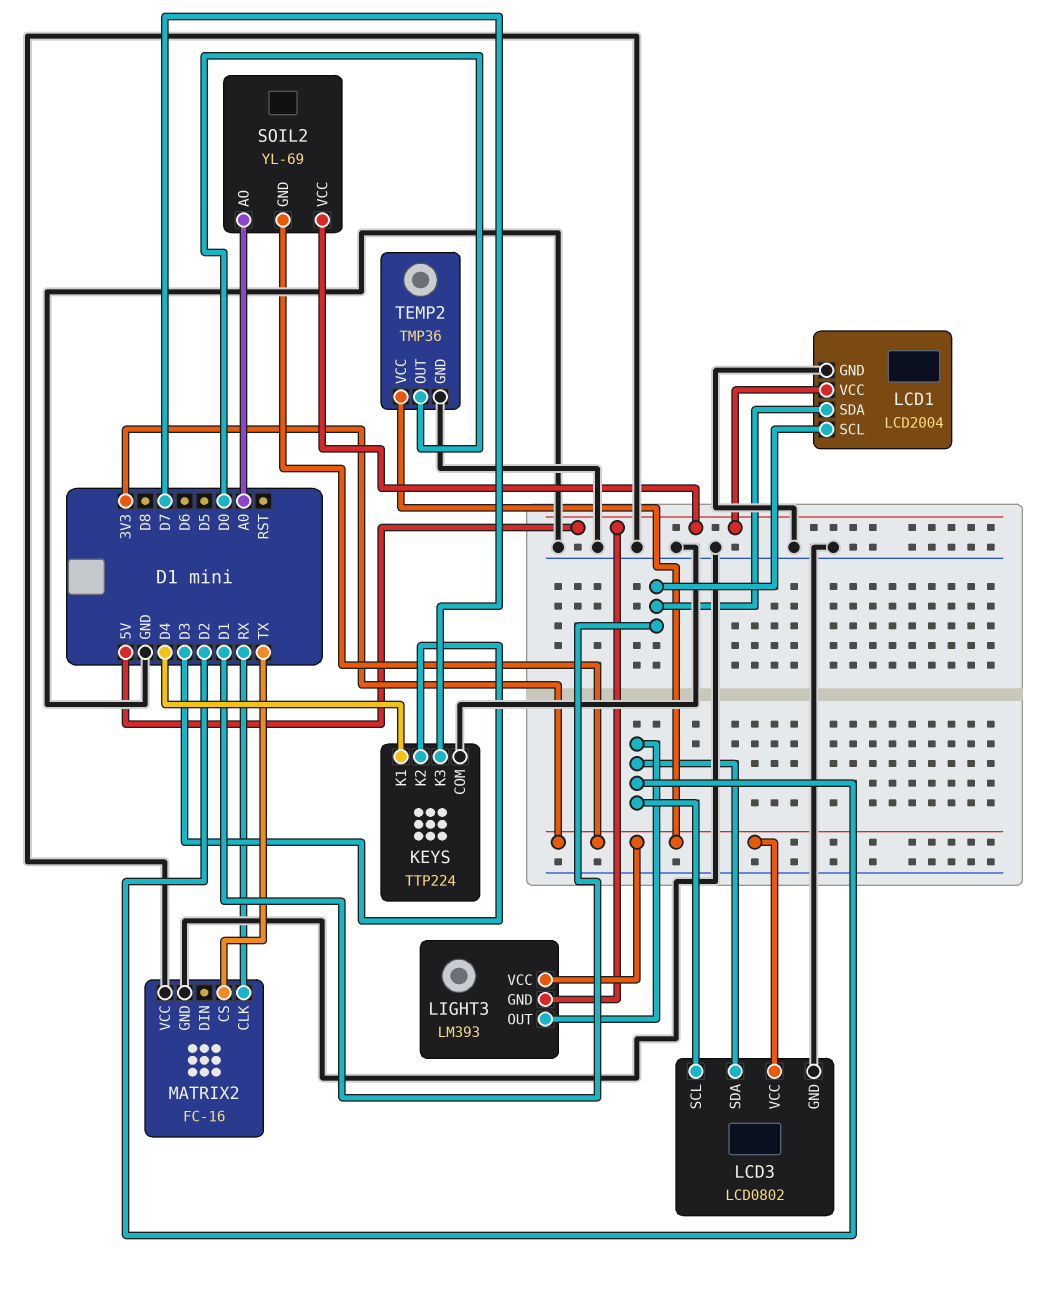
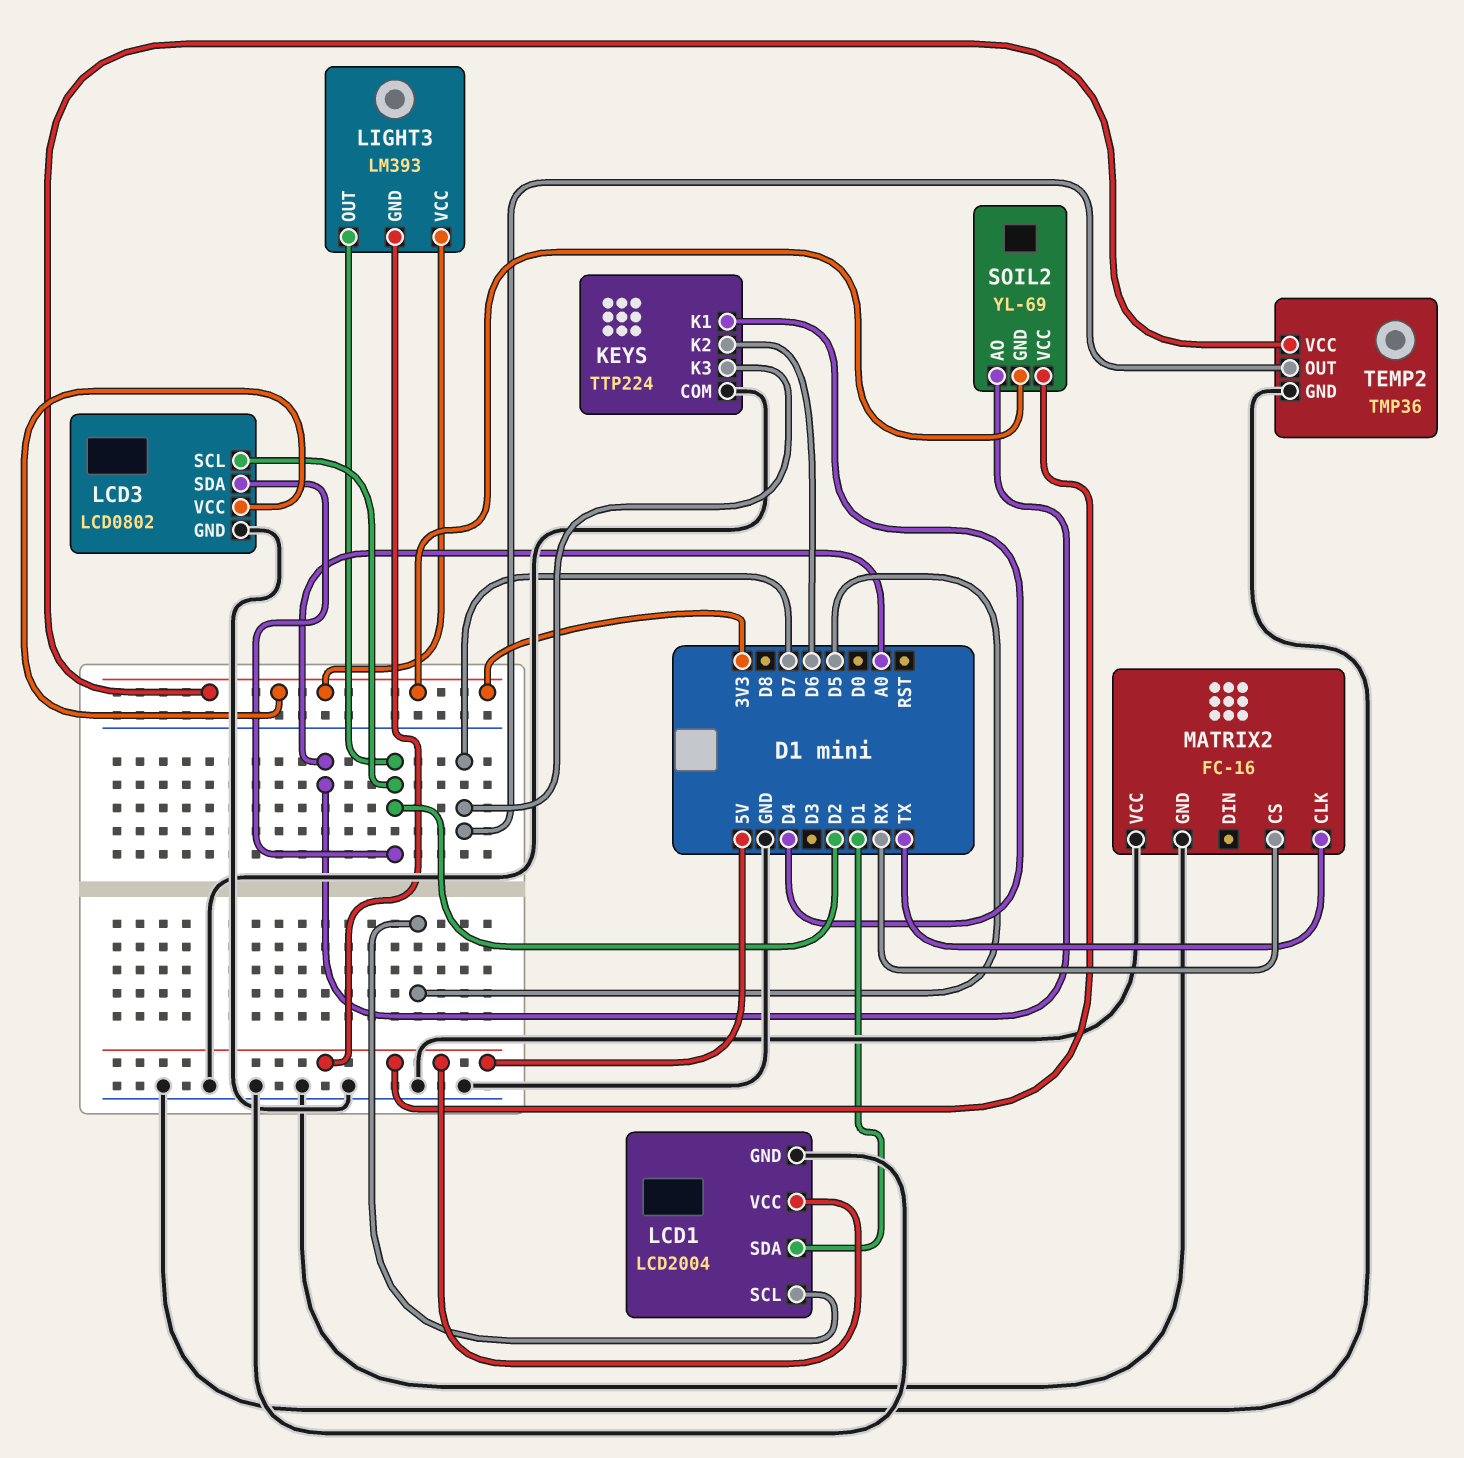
KEYS pin K2: D3 -> D6
LCD1 pin SCL: D1 -> D5
MATRIX2 pin CLK: RX -> TX
MATRIX2 pin CS: TX -> RX
TEMP2 pin OUT: D0 -> D7

